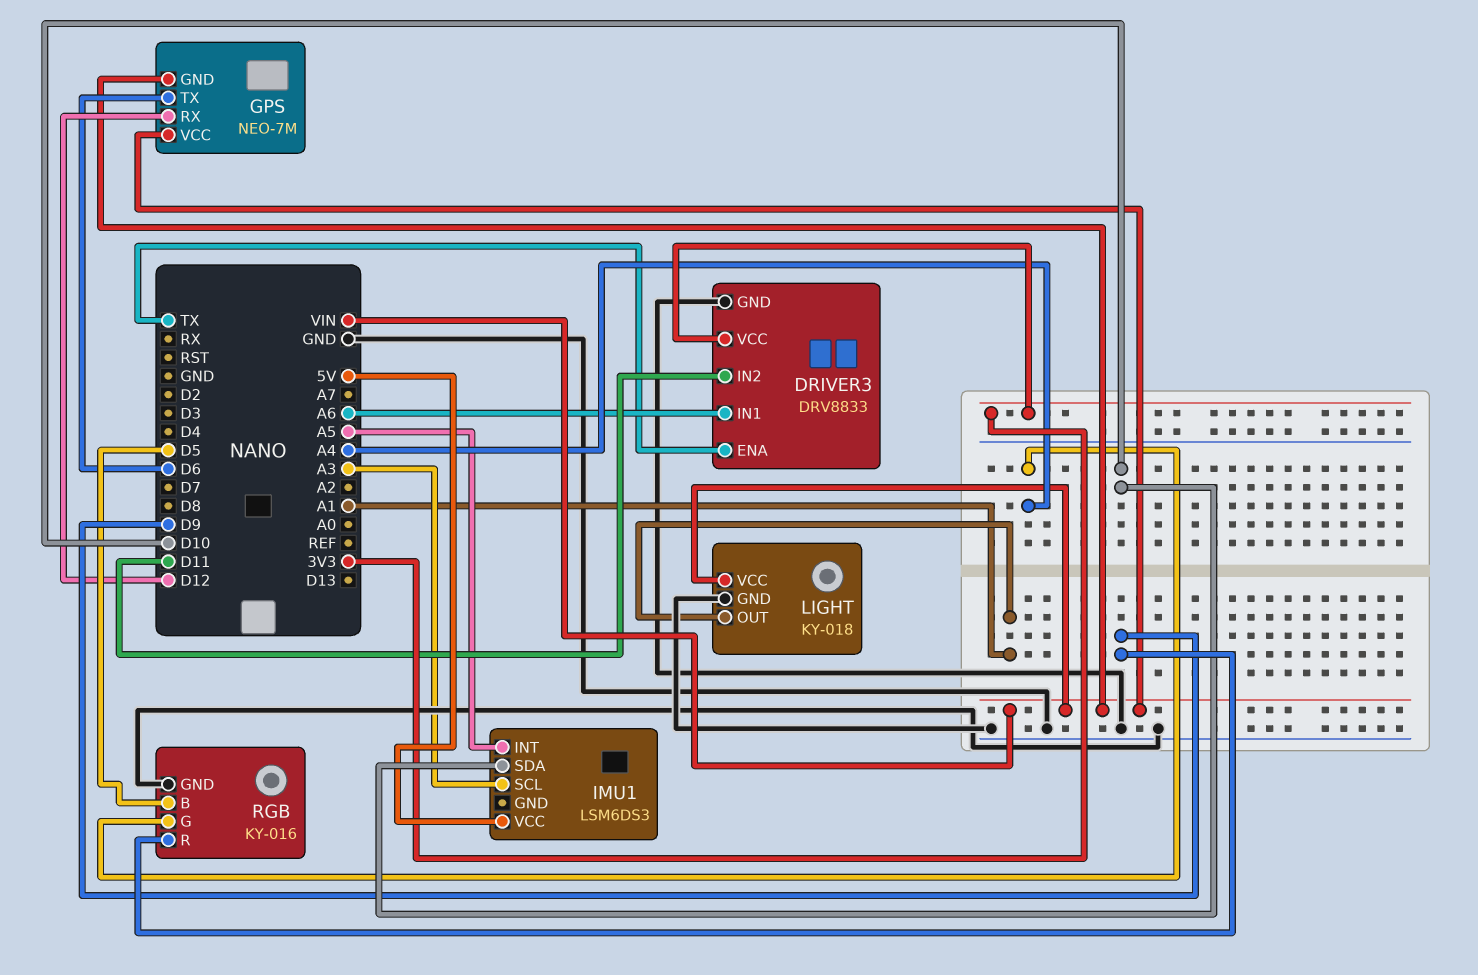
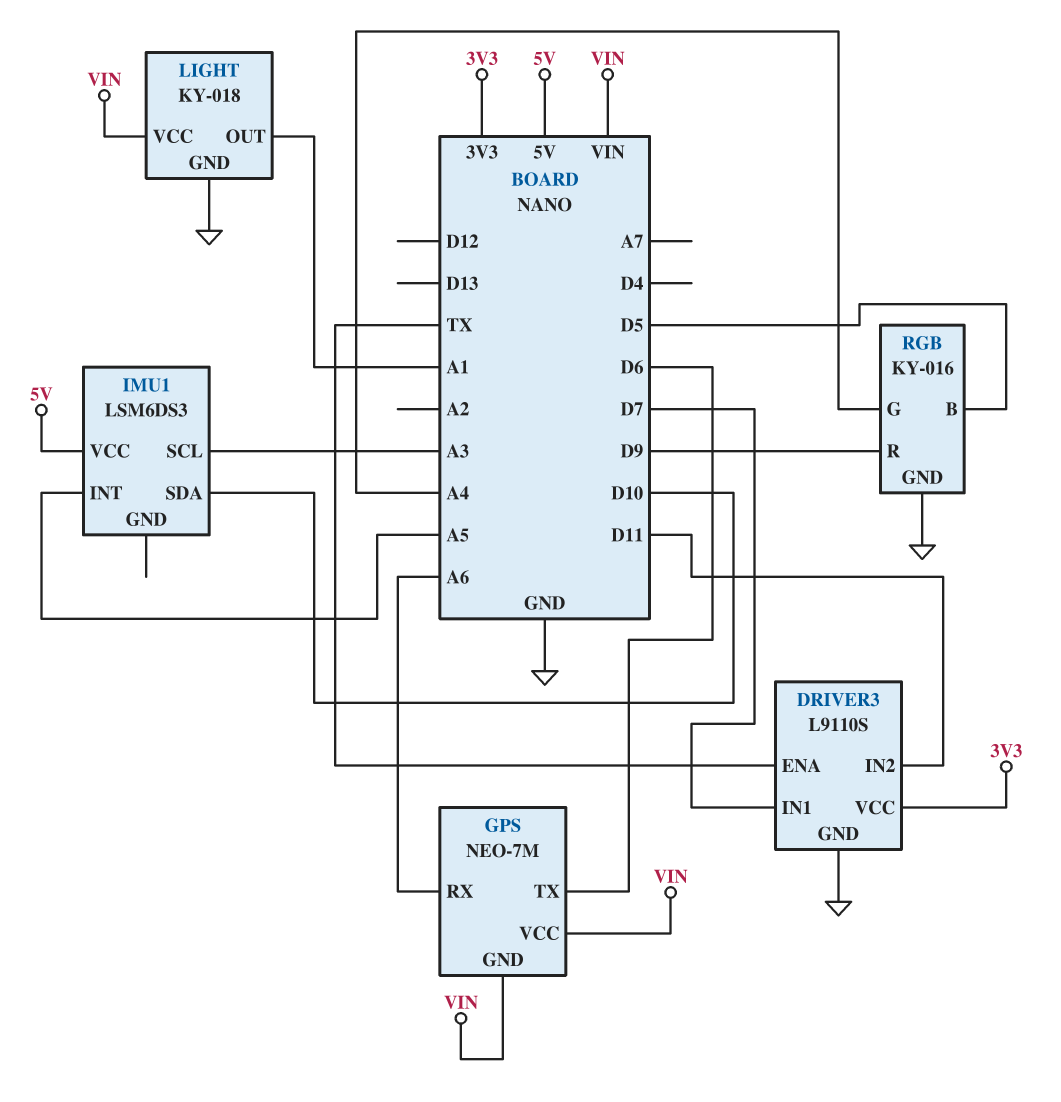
DRIVER3: DRV8833 -> L9110S
DRIVER3 pin IN1: A6 -> D7
GPS pin RX: D12 -> A6

